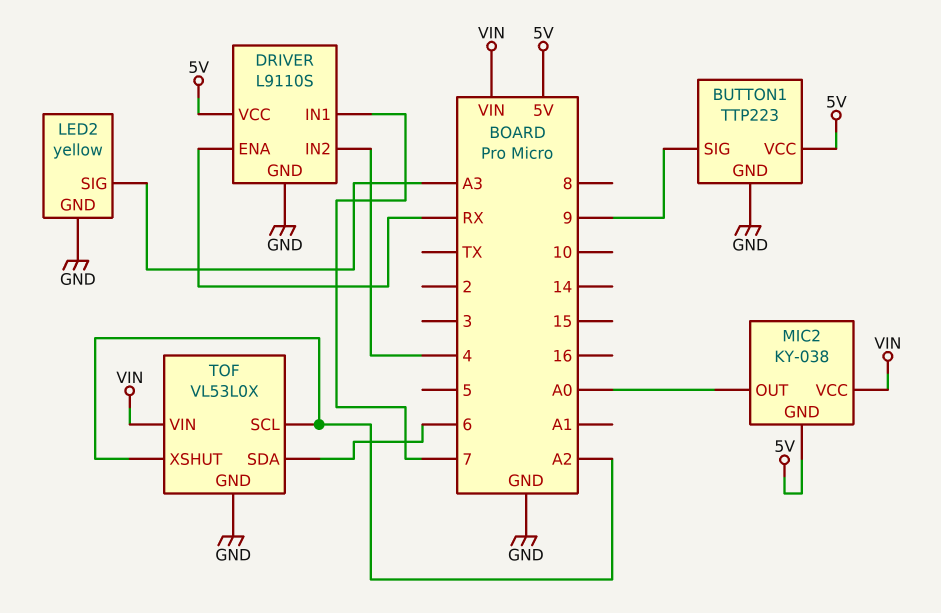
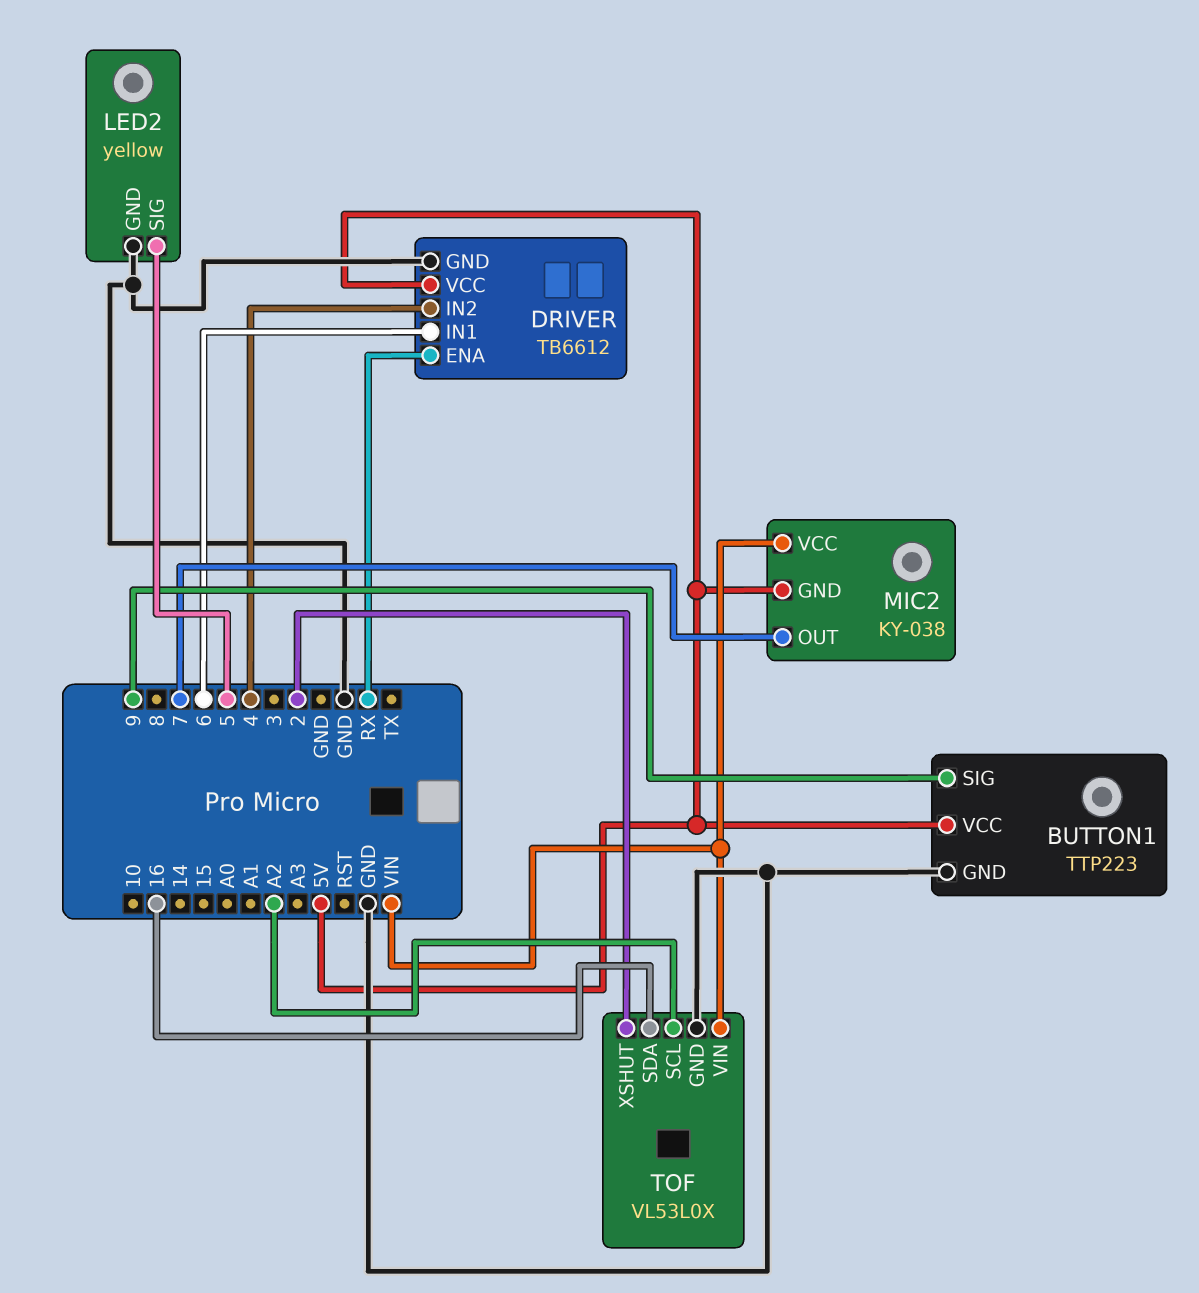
DRIVER: L9110S -> TB6612
DRIVER pin IN1: 7 -> 6
LED2 pin SIG: A3 -> 5
MIC2 pin OUT: A0 -> 7
TOF pin SDA: 6 -> 16
TOF pin XSHUT: A2 -> 2

